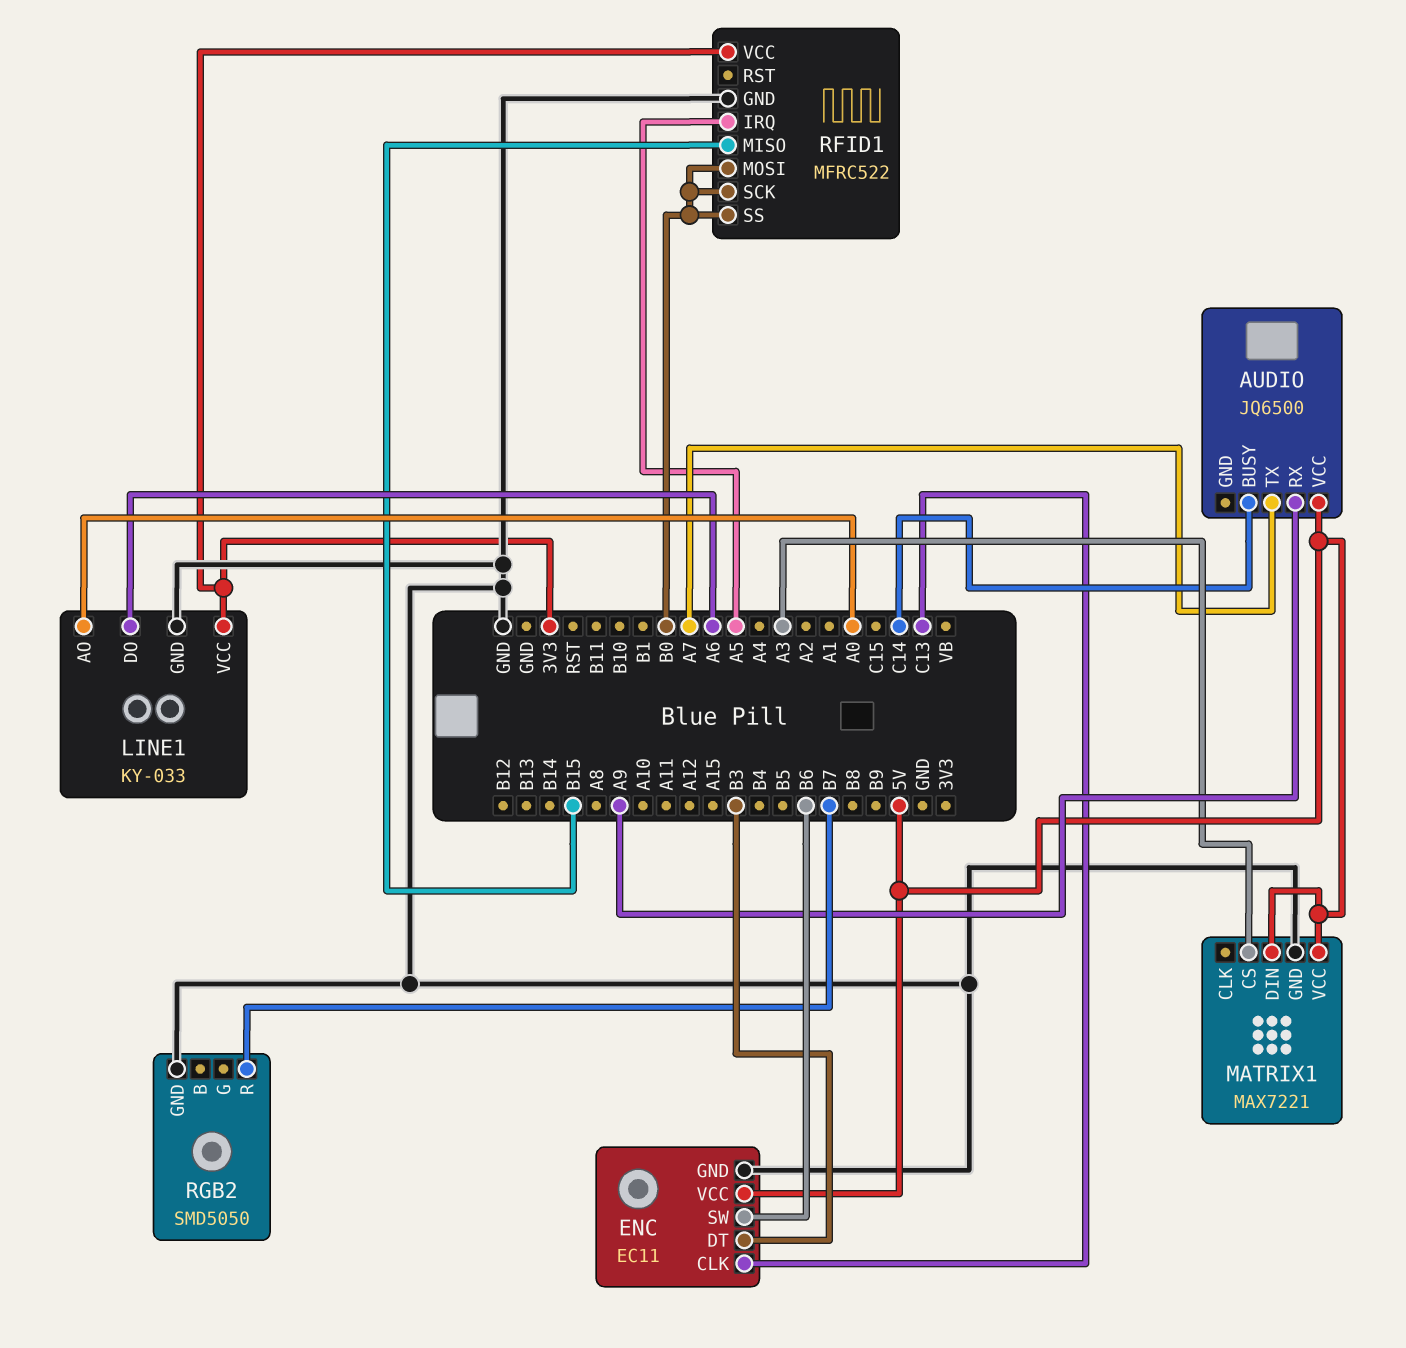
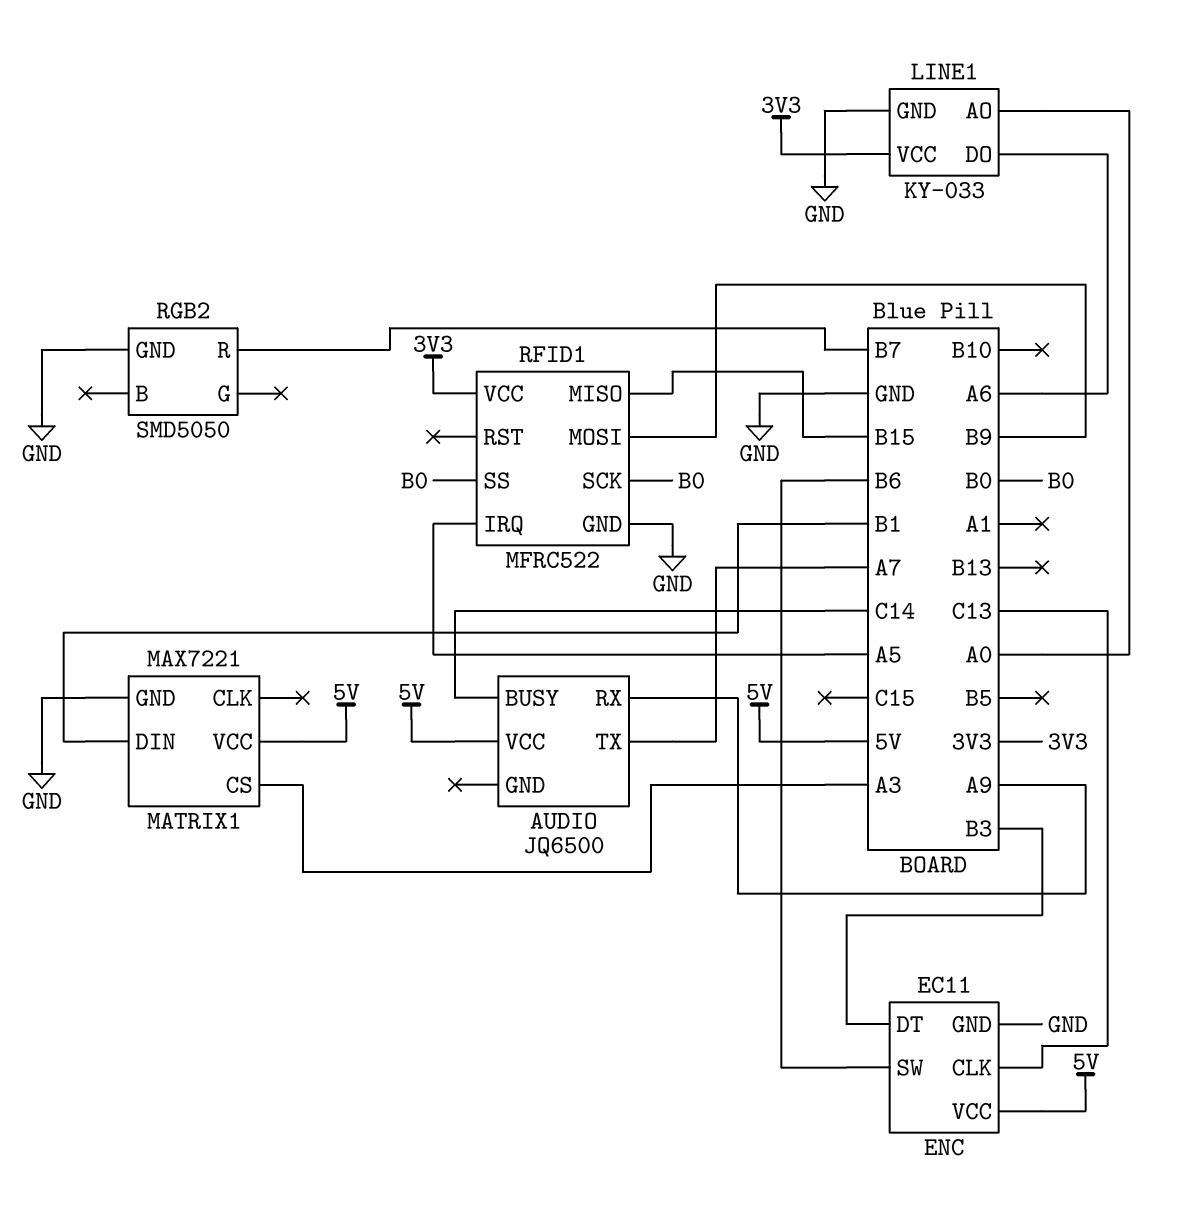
MATRIX1 pin DIN: 5V -> B1
RFID1 pin MOSI: B0 -> B9

